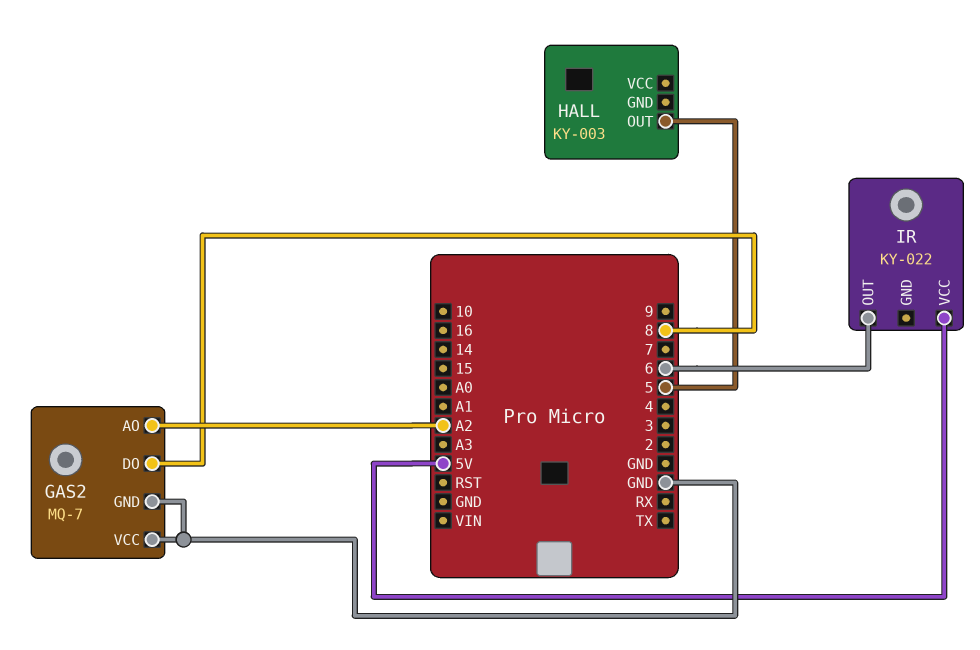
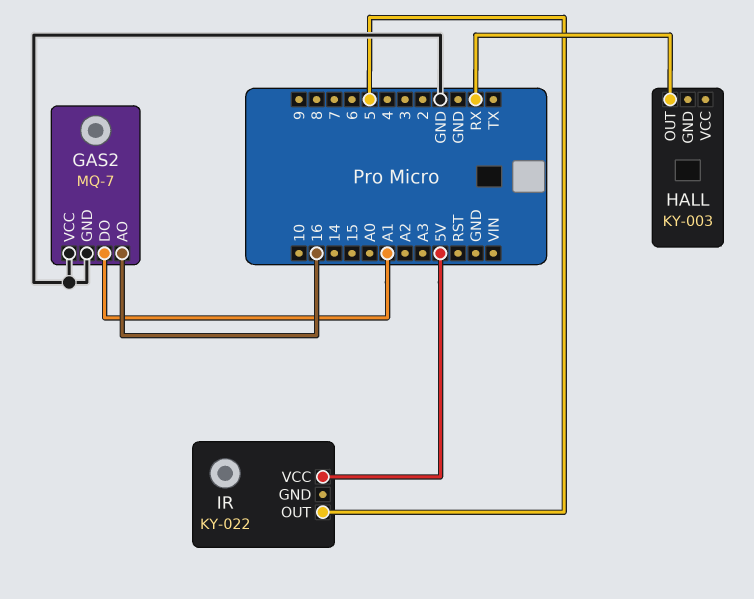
GAS2 pin AO: A2 -> 16
GAS2 pin DO: 8 -> A1
HALL pin OUT: 5 -> RX
IR pin OUT: 6 -> 5

